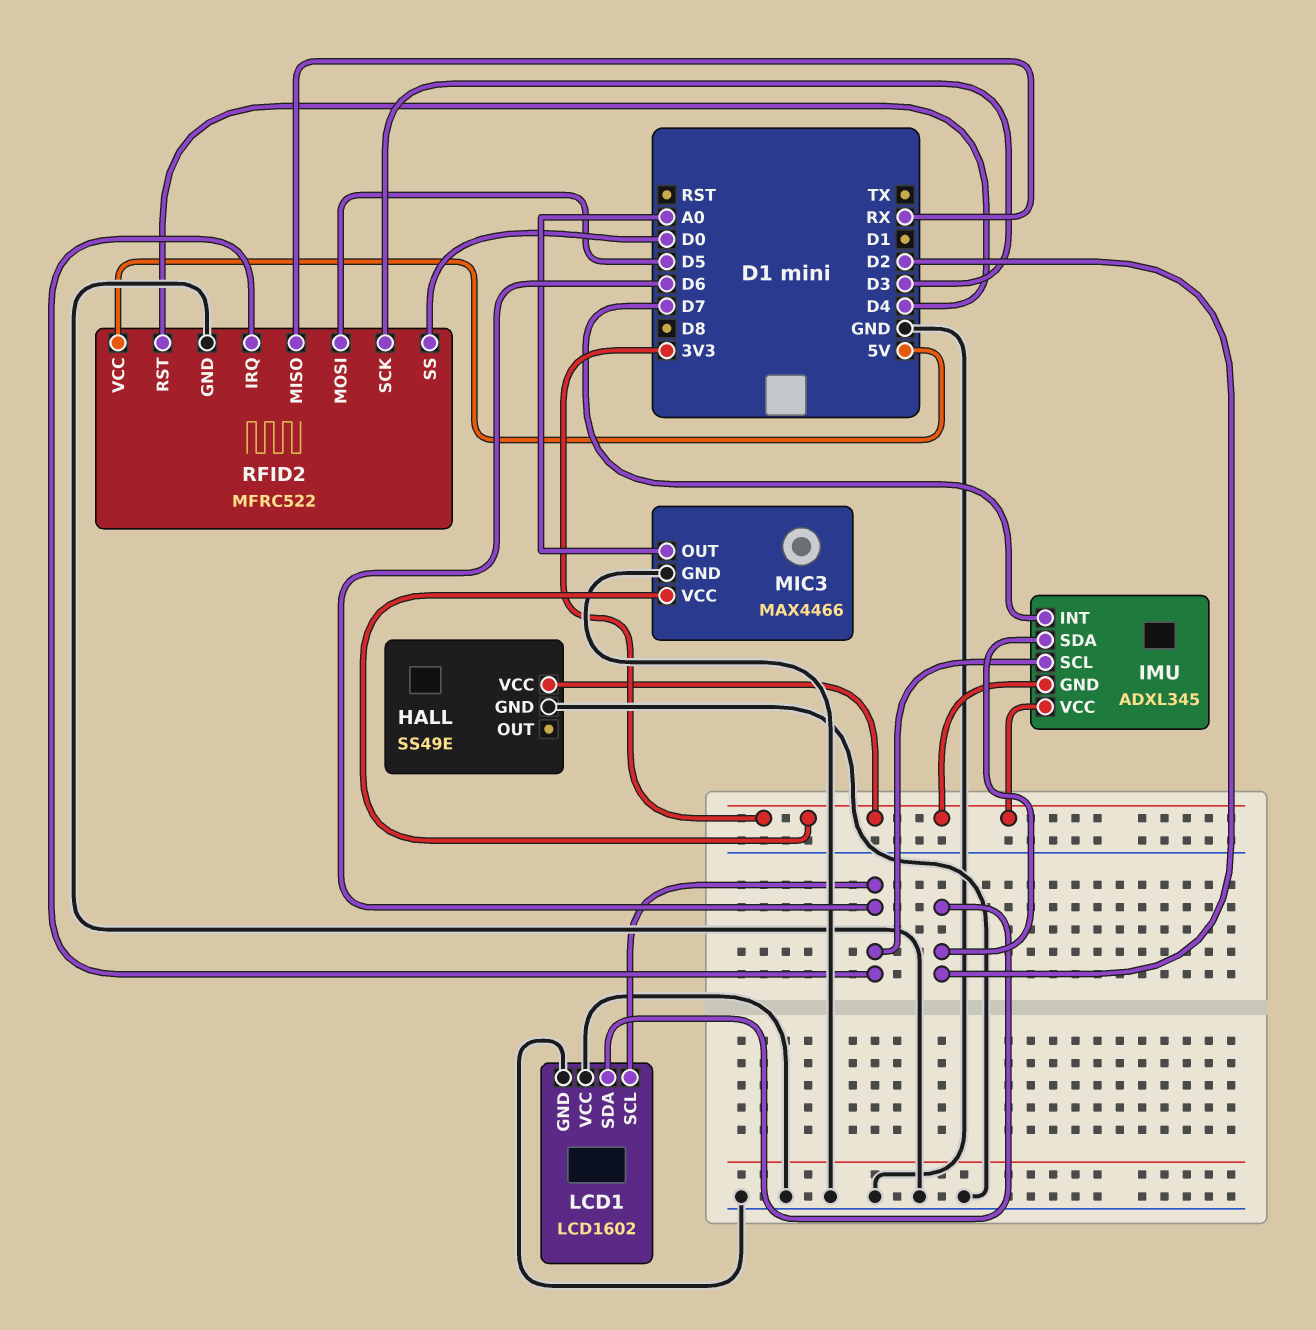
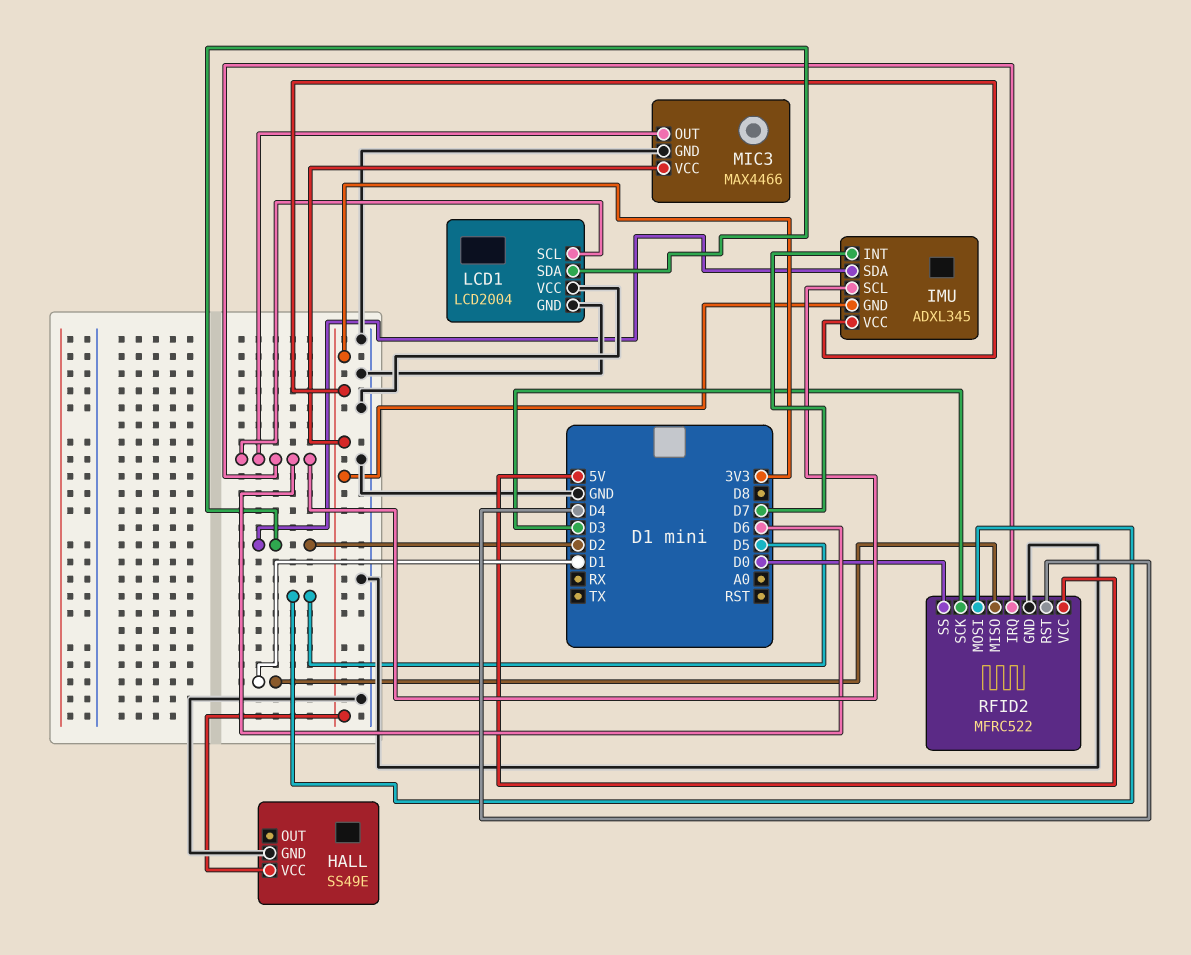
LCD1: LCD1602 -> LCD2004
MIC3 pin OUT: A0 -> D6
RFID2 pin MISO: RX -> D1

